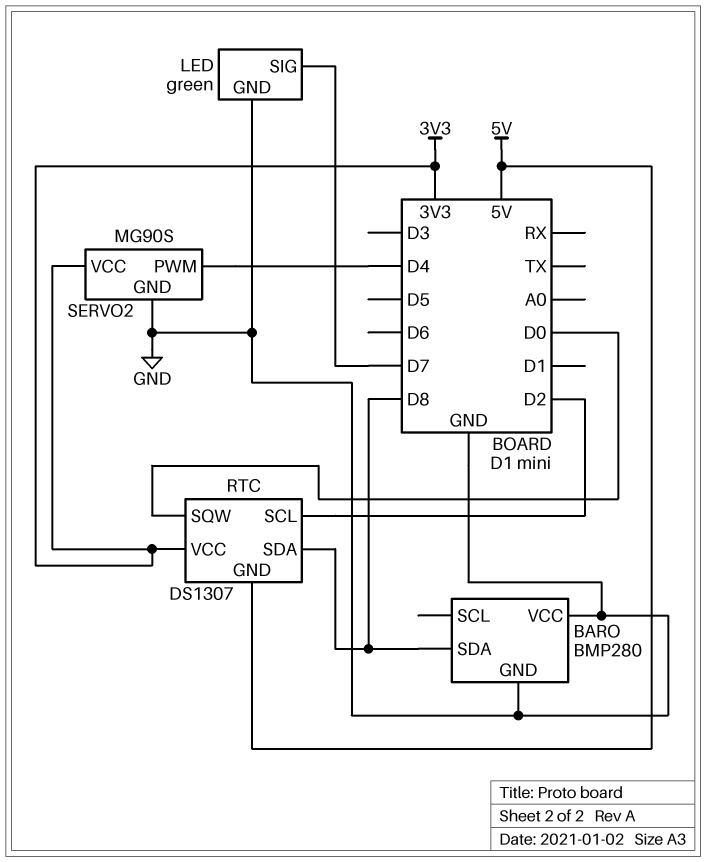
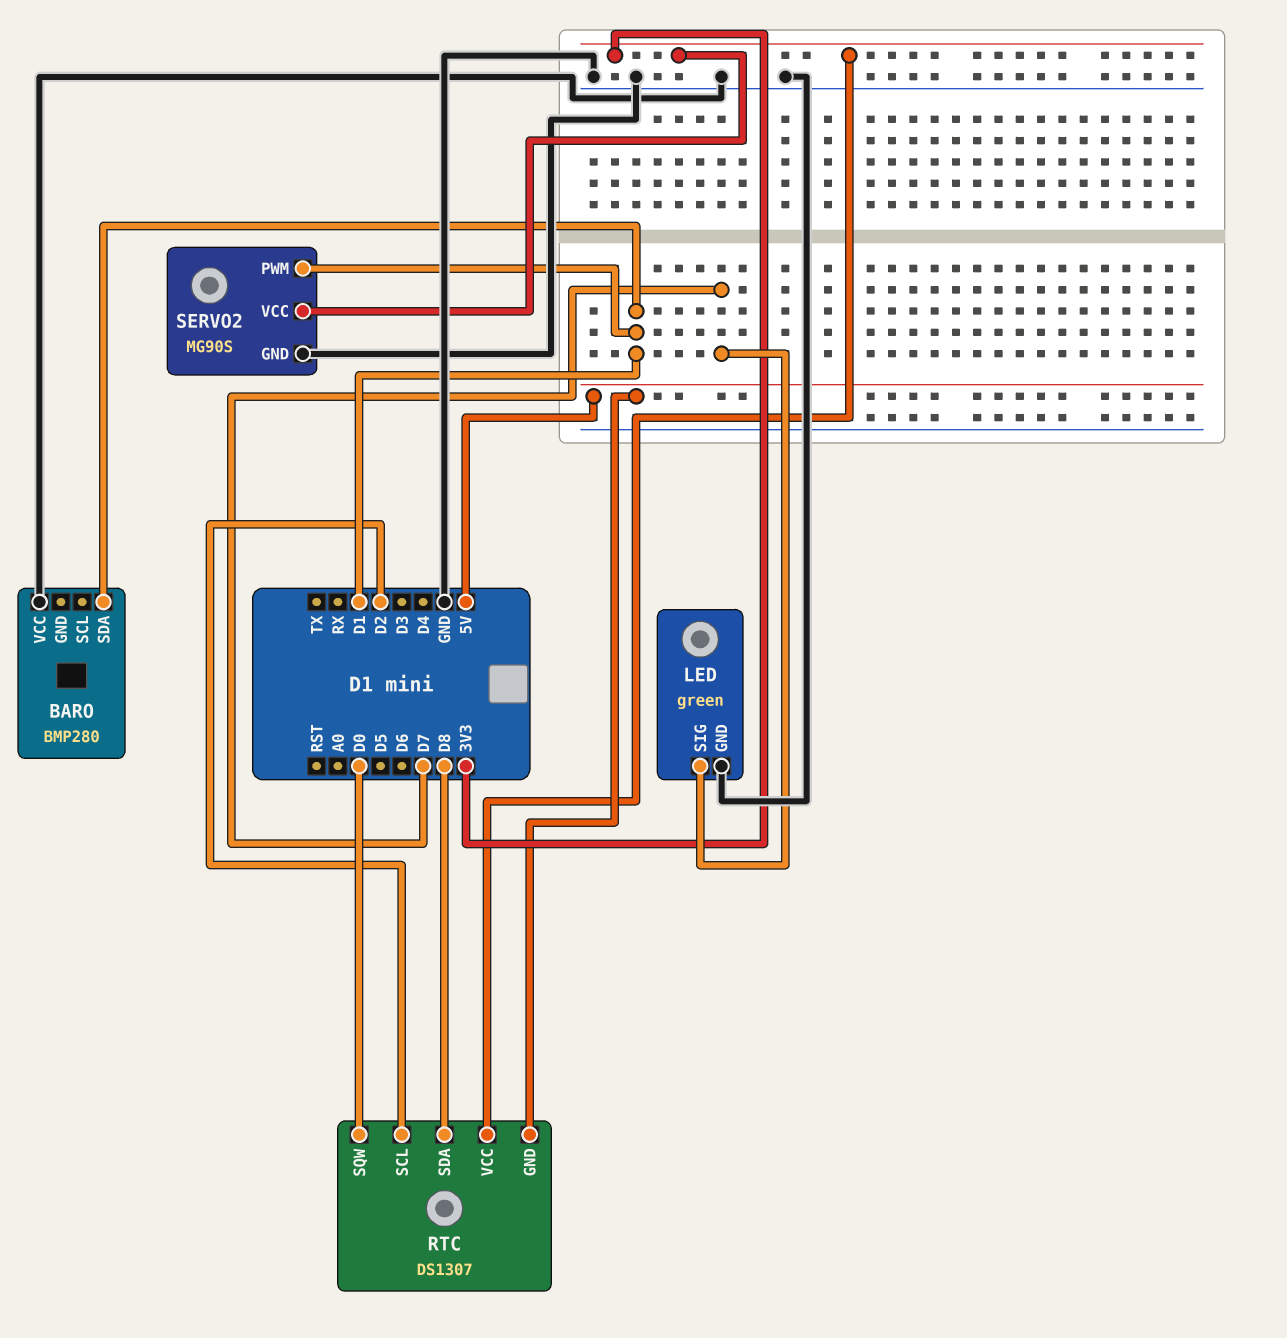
BARO pin GND: GND -> none
BARO pin SDA: D8 -> D1
SERVO2 pin PWM: D4 -> D1

